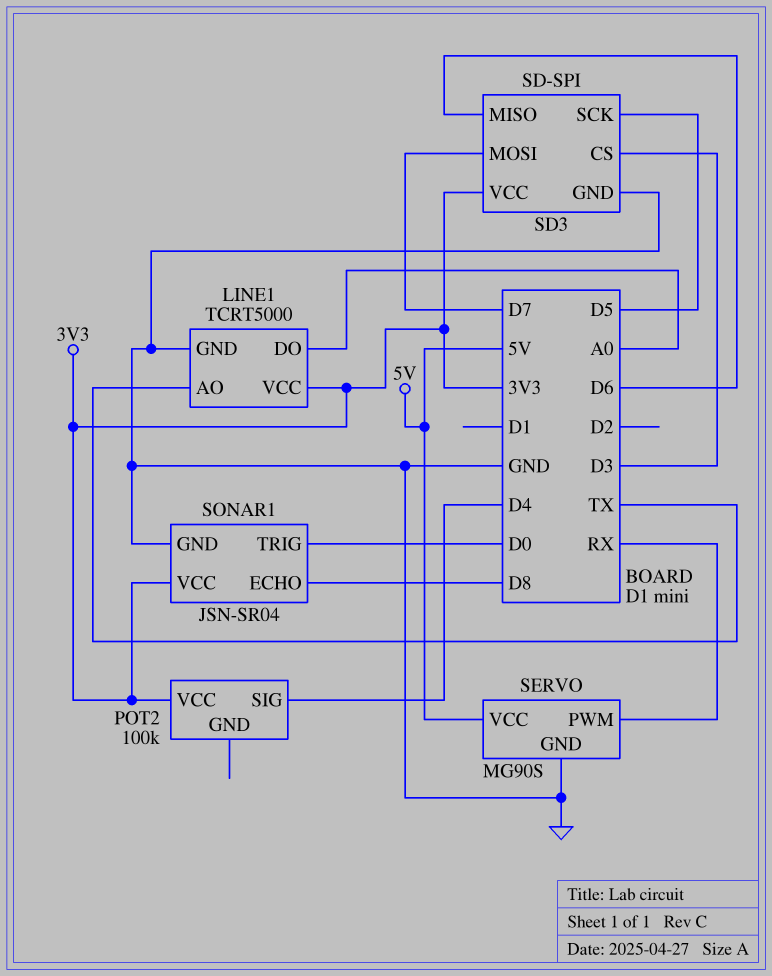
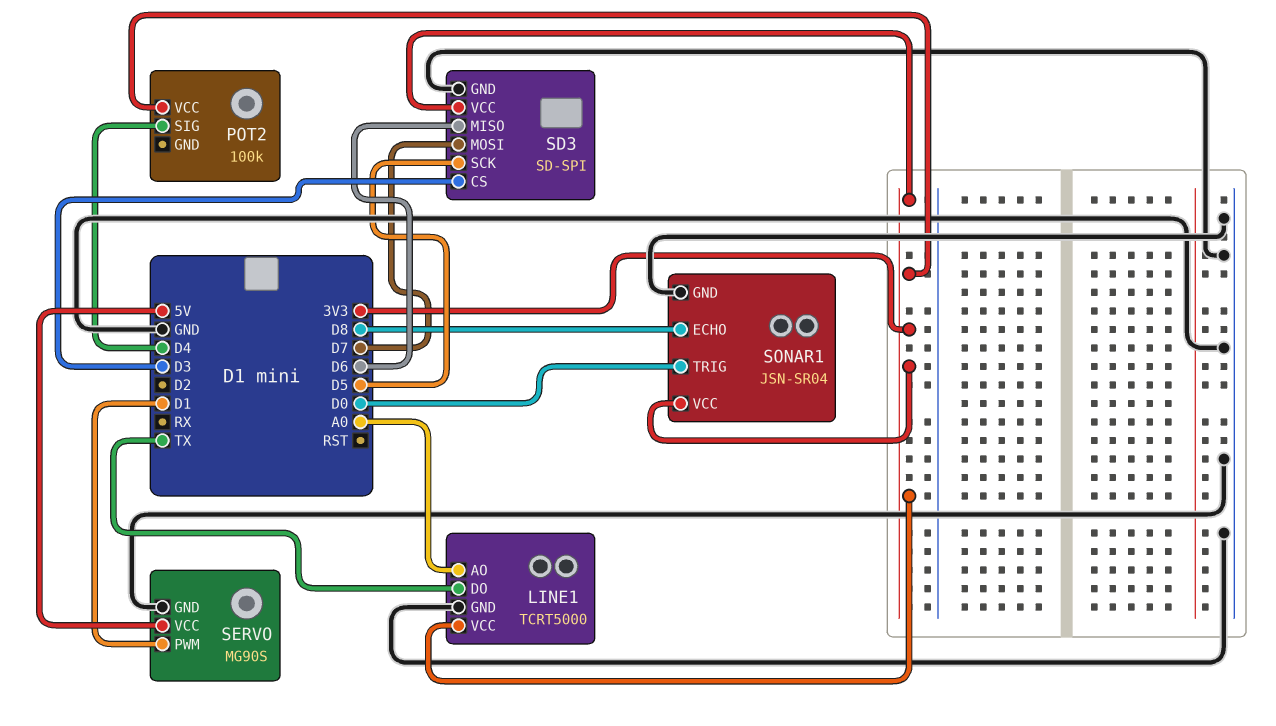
LINE1 pin AO: TX -> A0
LINE1 pin DO: A0 -> TX
SERVO pin PWM: RX -> D1

